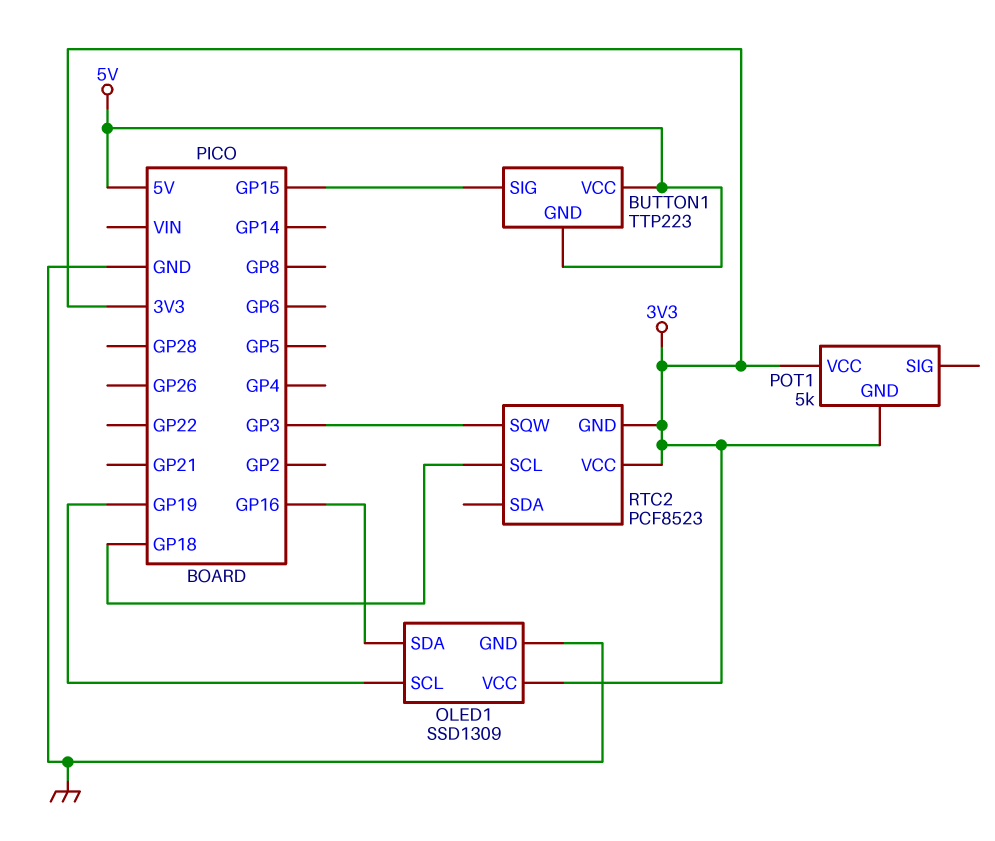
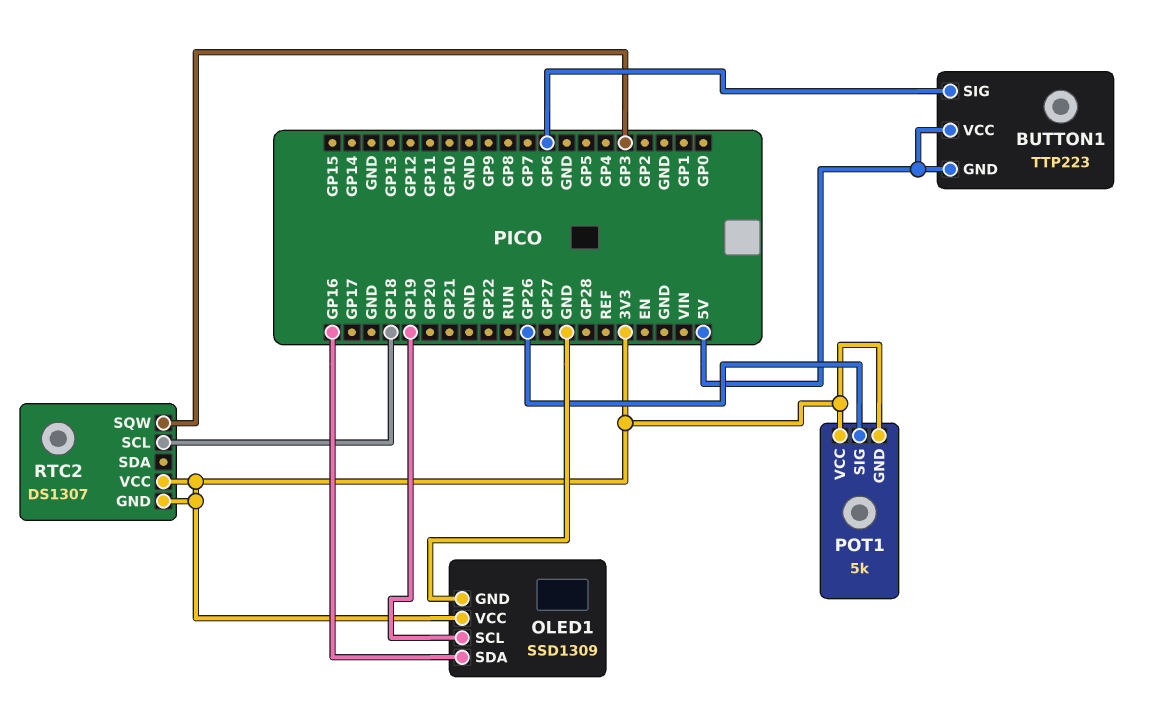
BUTTON1 pin SIG: GP15 -> GP6
POT1 pin SIG: none -> GP26
RTC2: PCF8523 -> DS1307

